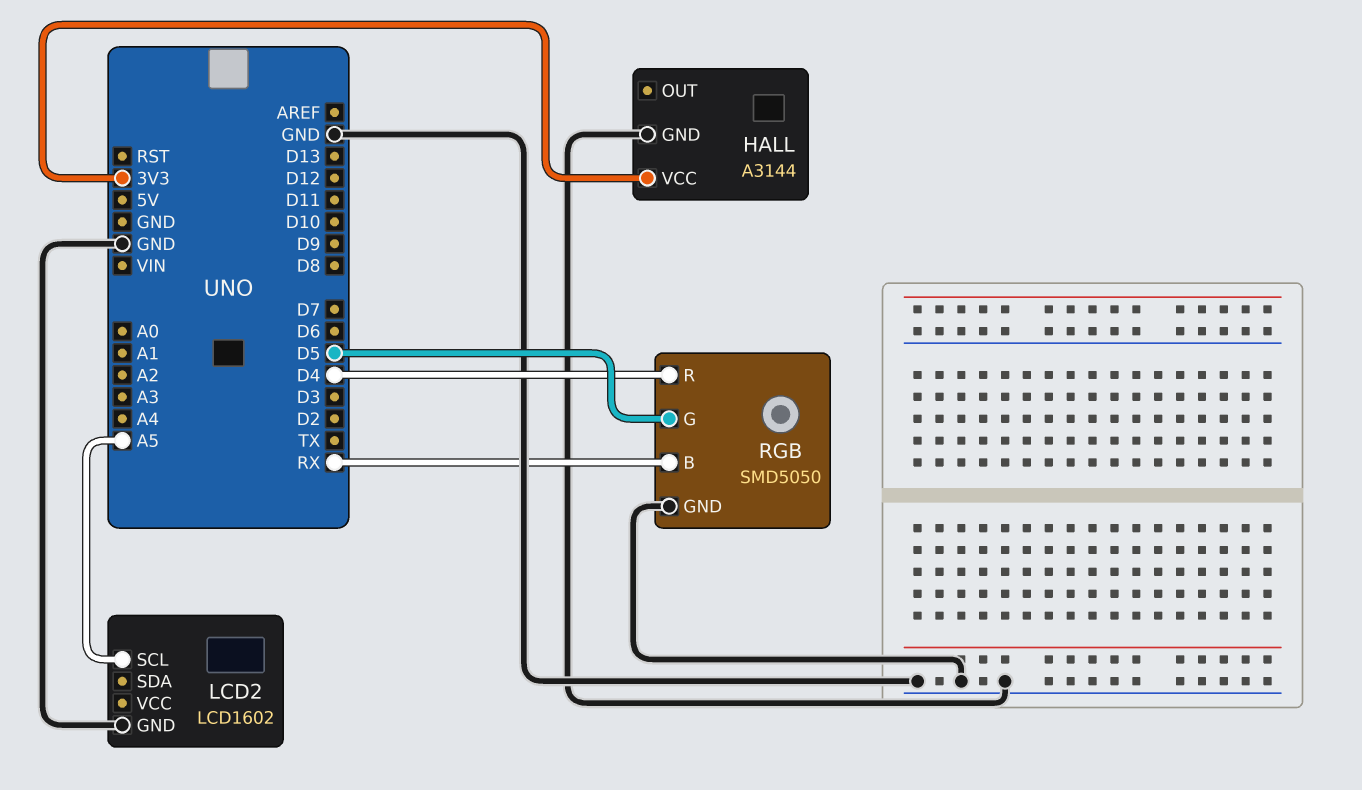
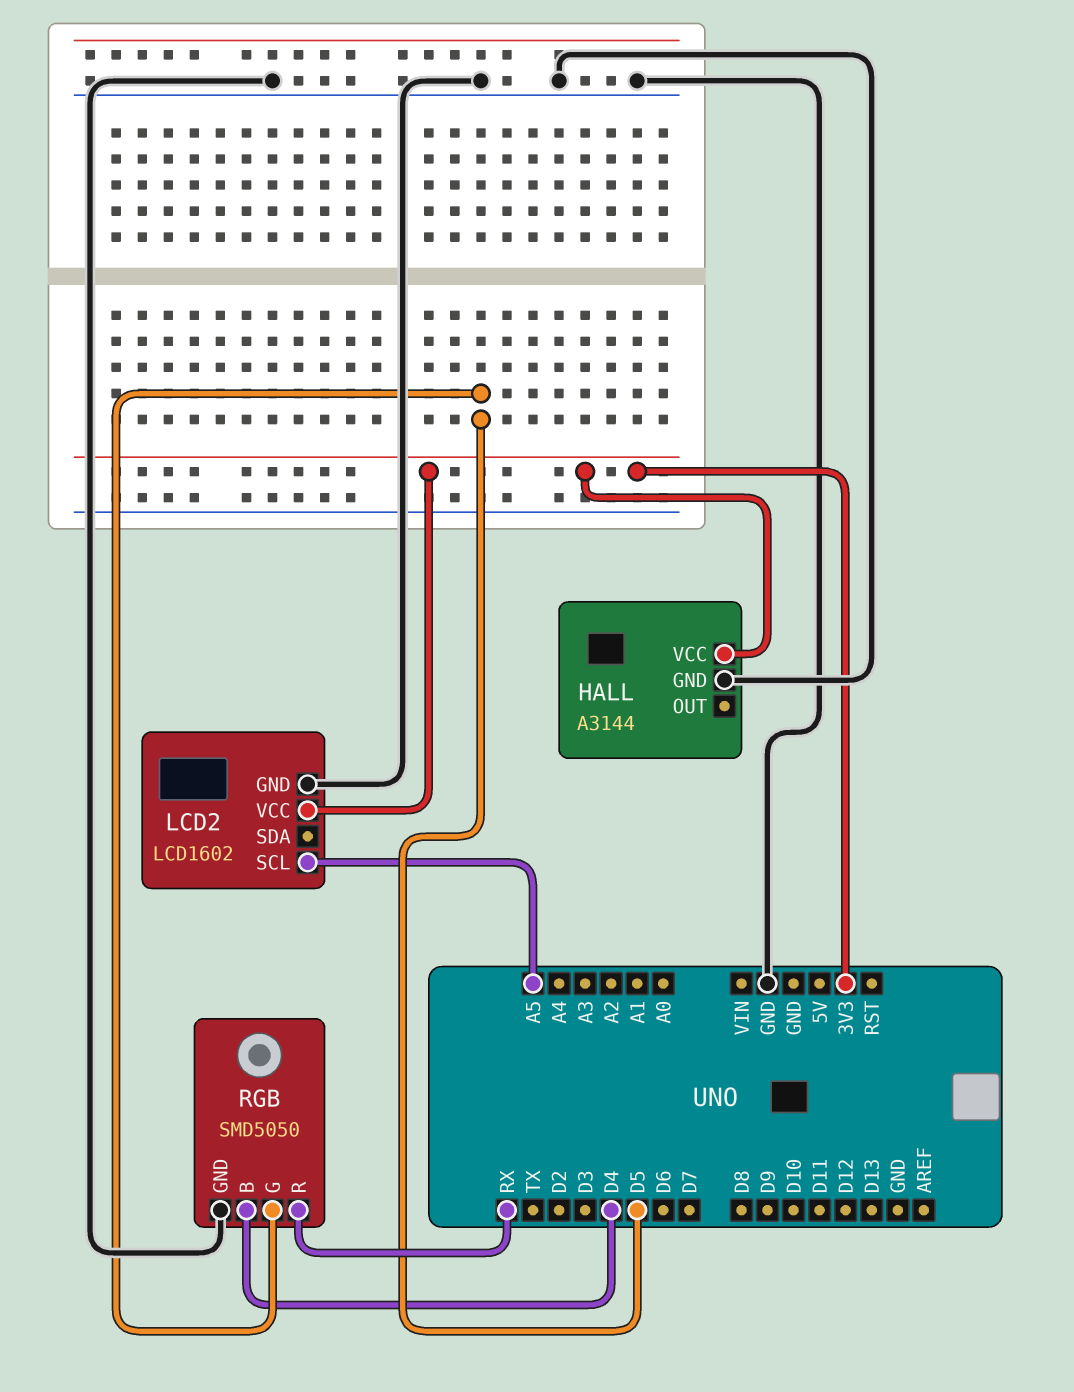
LCD2 pin VCC: none -> 3V3
RGB pin B: RX -> D4
RGB pin R: D4 -> RX

